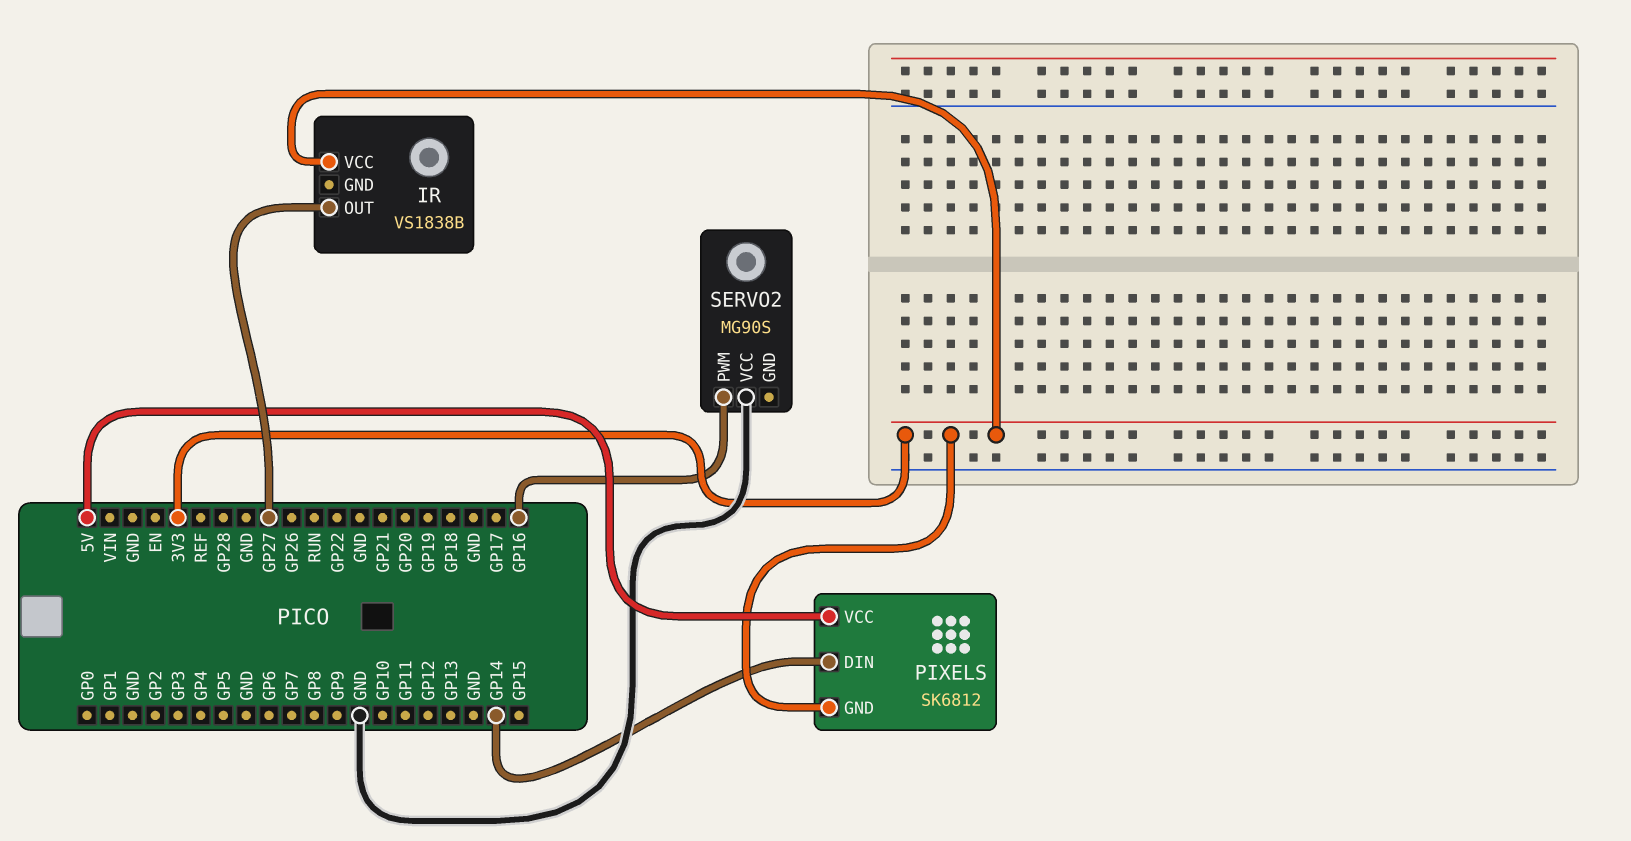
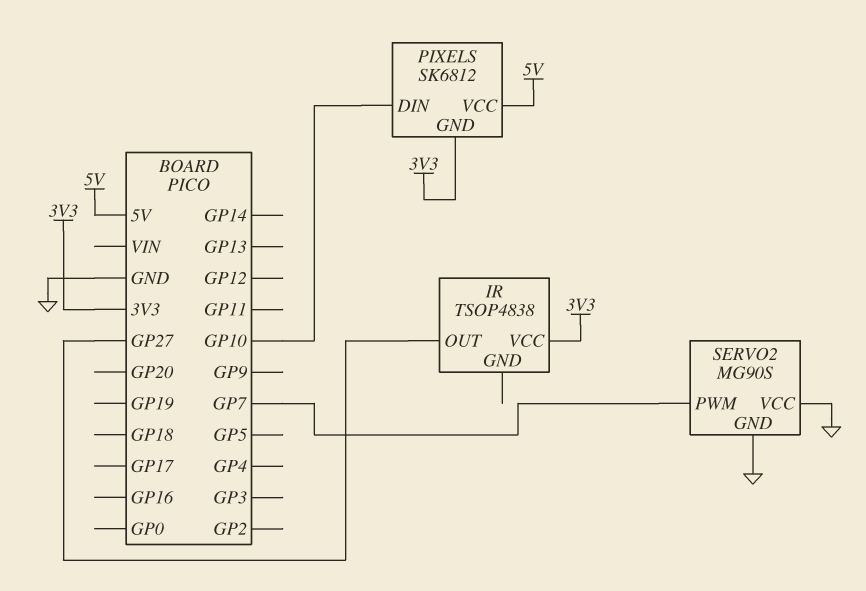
IR: VS1838B -> TSOP4838
PIXELS pin DIN: GP14 -> GP10
SERVO2 pin GND: none -> GND
SERVO2 pin PWM: GP16 -> GP7

